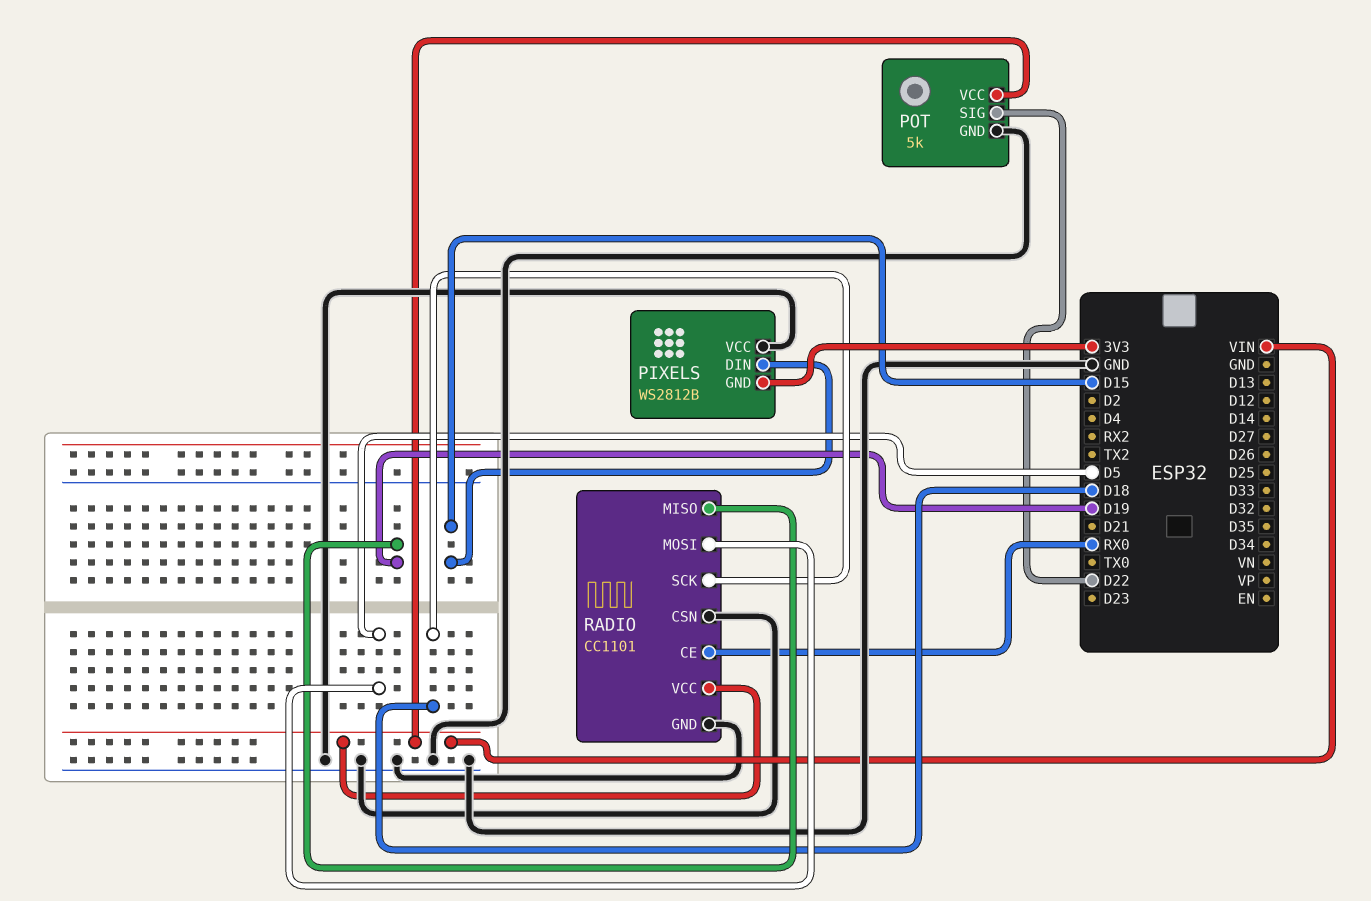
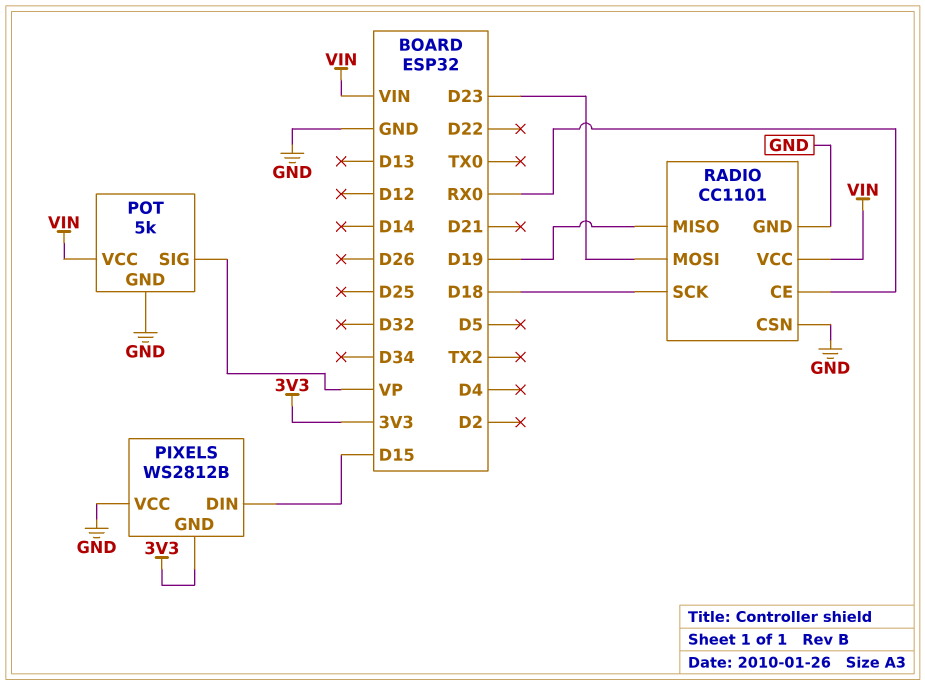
POT pin SIG: D22 -> VP
RADIO pin MOSI: D5 -> D23

